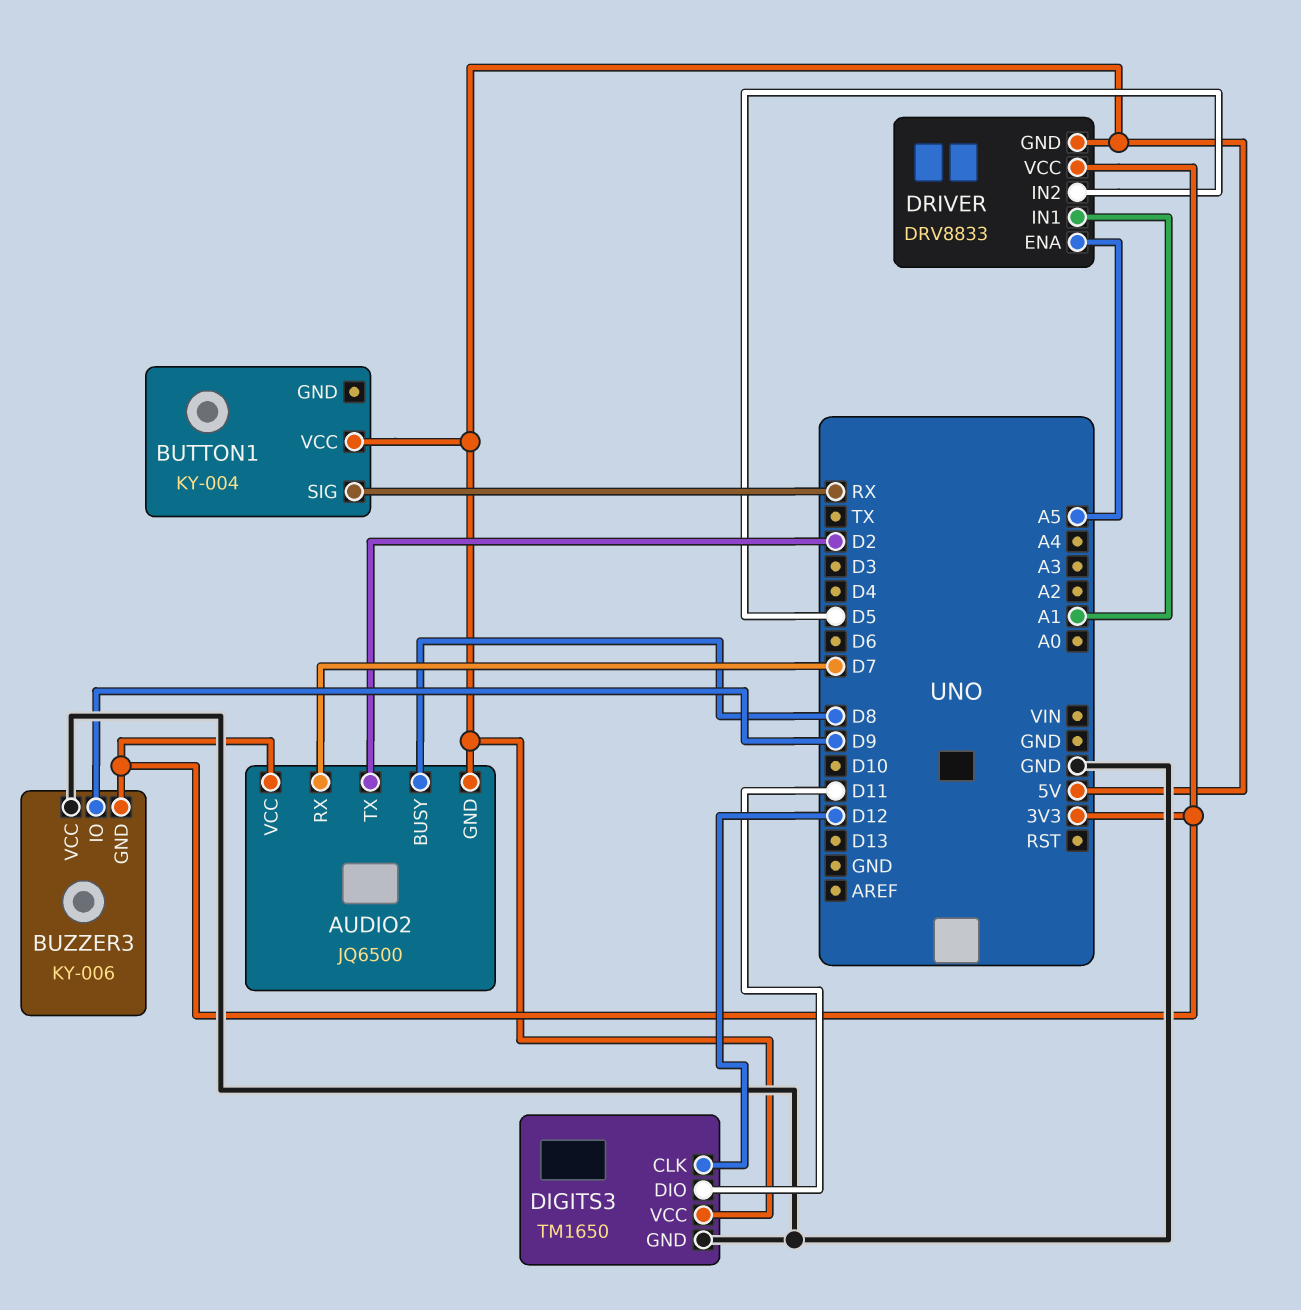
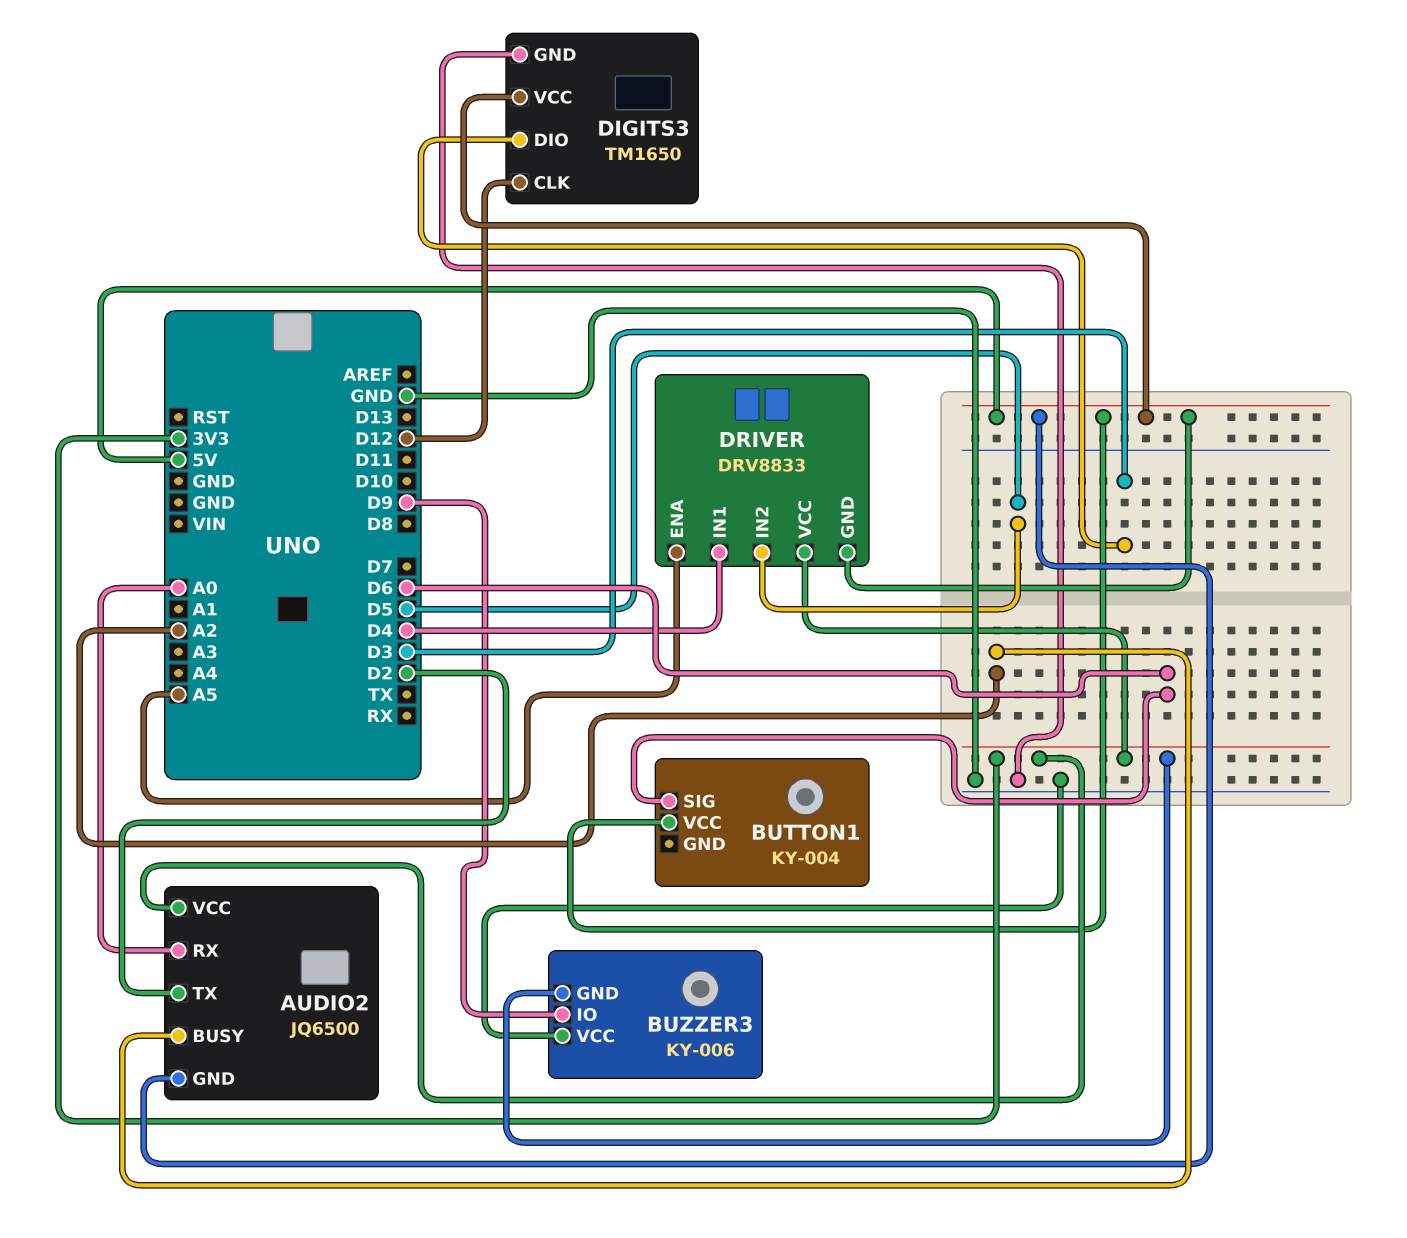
AUDIO2 pin BUSY: D8 -> A2
AUDIO2 pin RX: D7 -> A0
BUTTON1 pin SIG: RX -> D6
DIGITS3 pin DIO: D11 -> D3
DRIVER pin IN1: A1 -> D4

